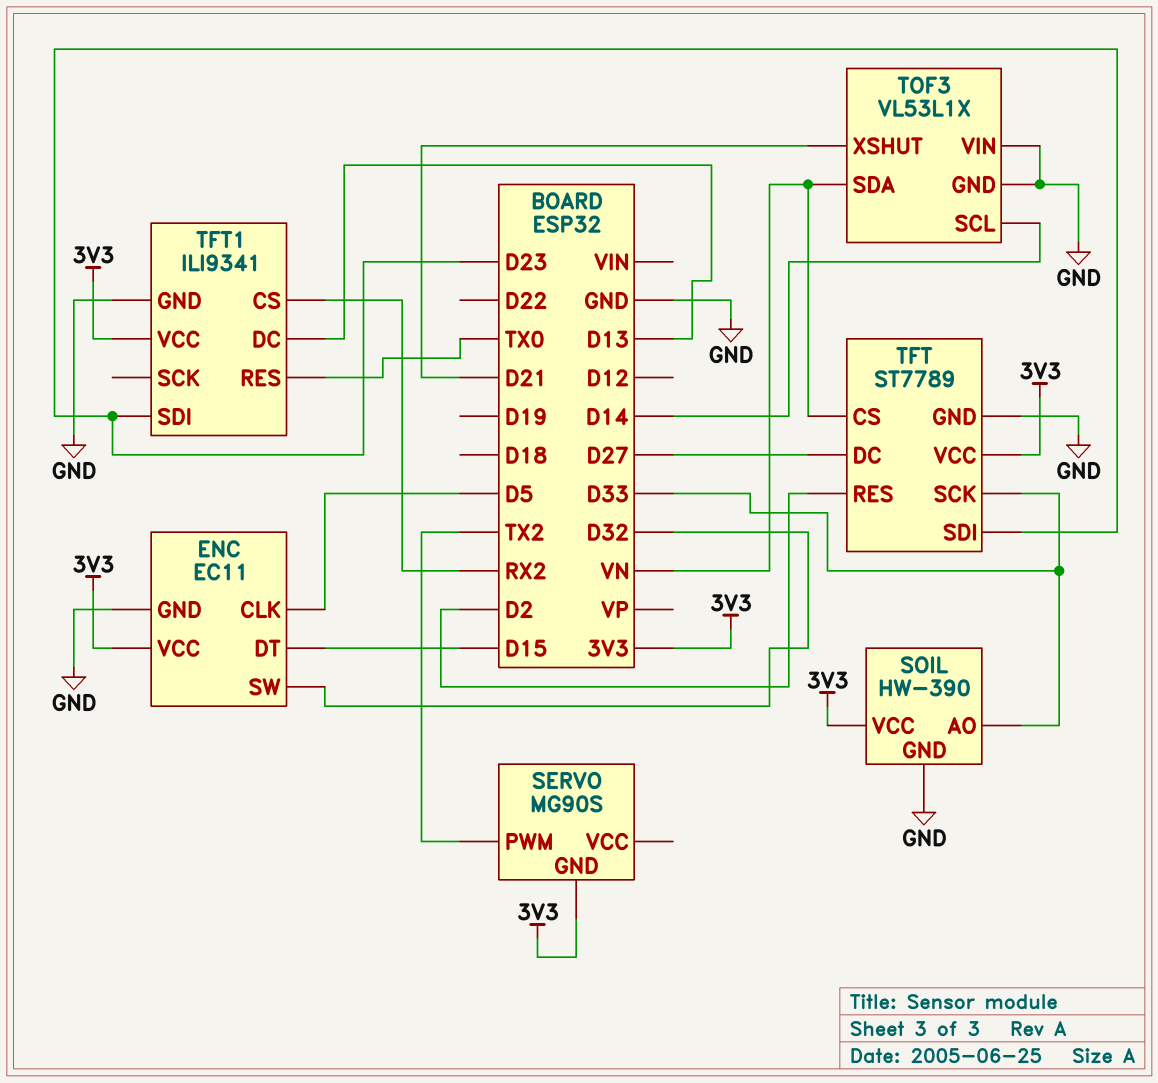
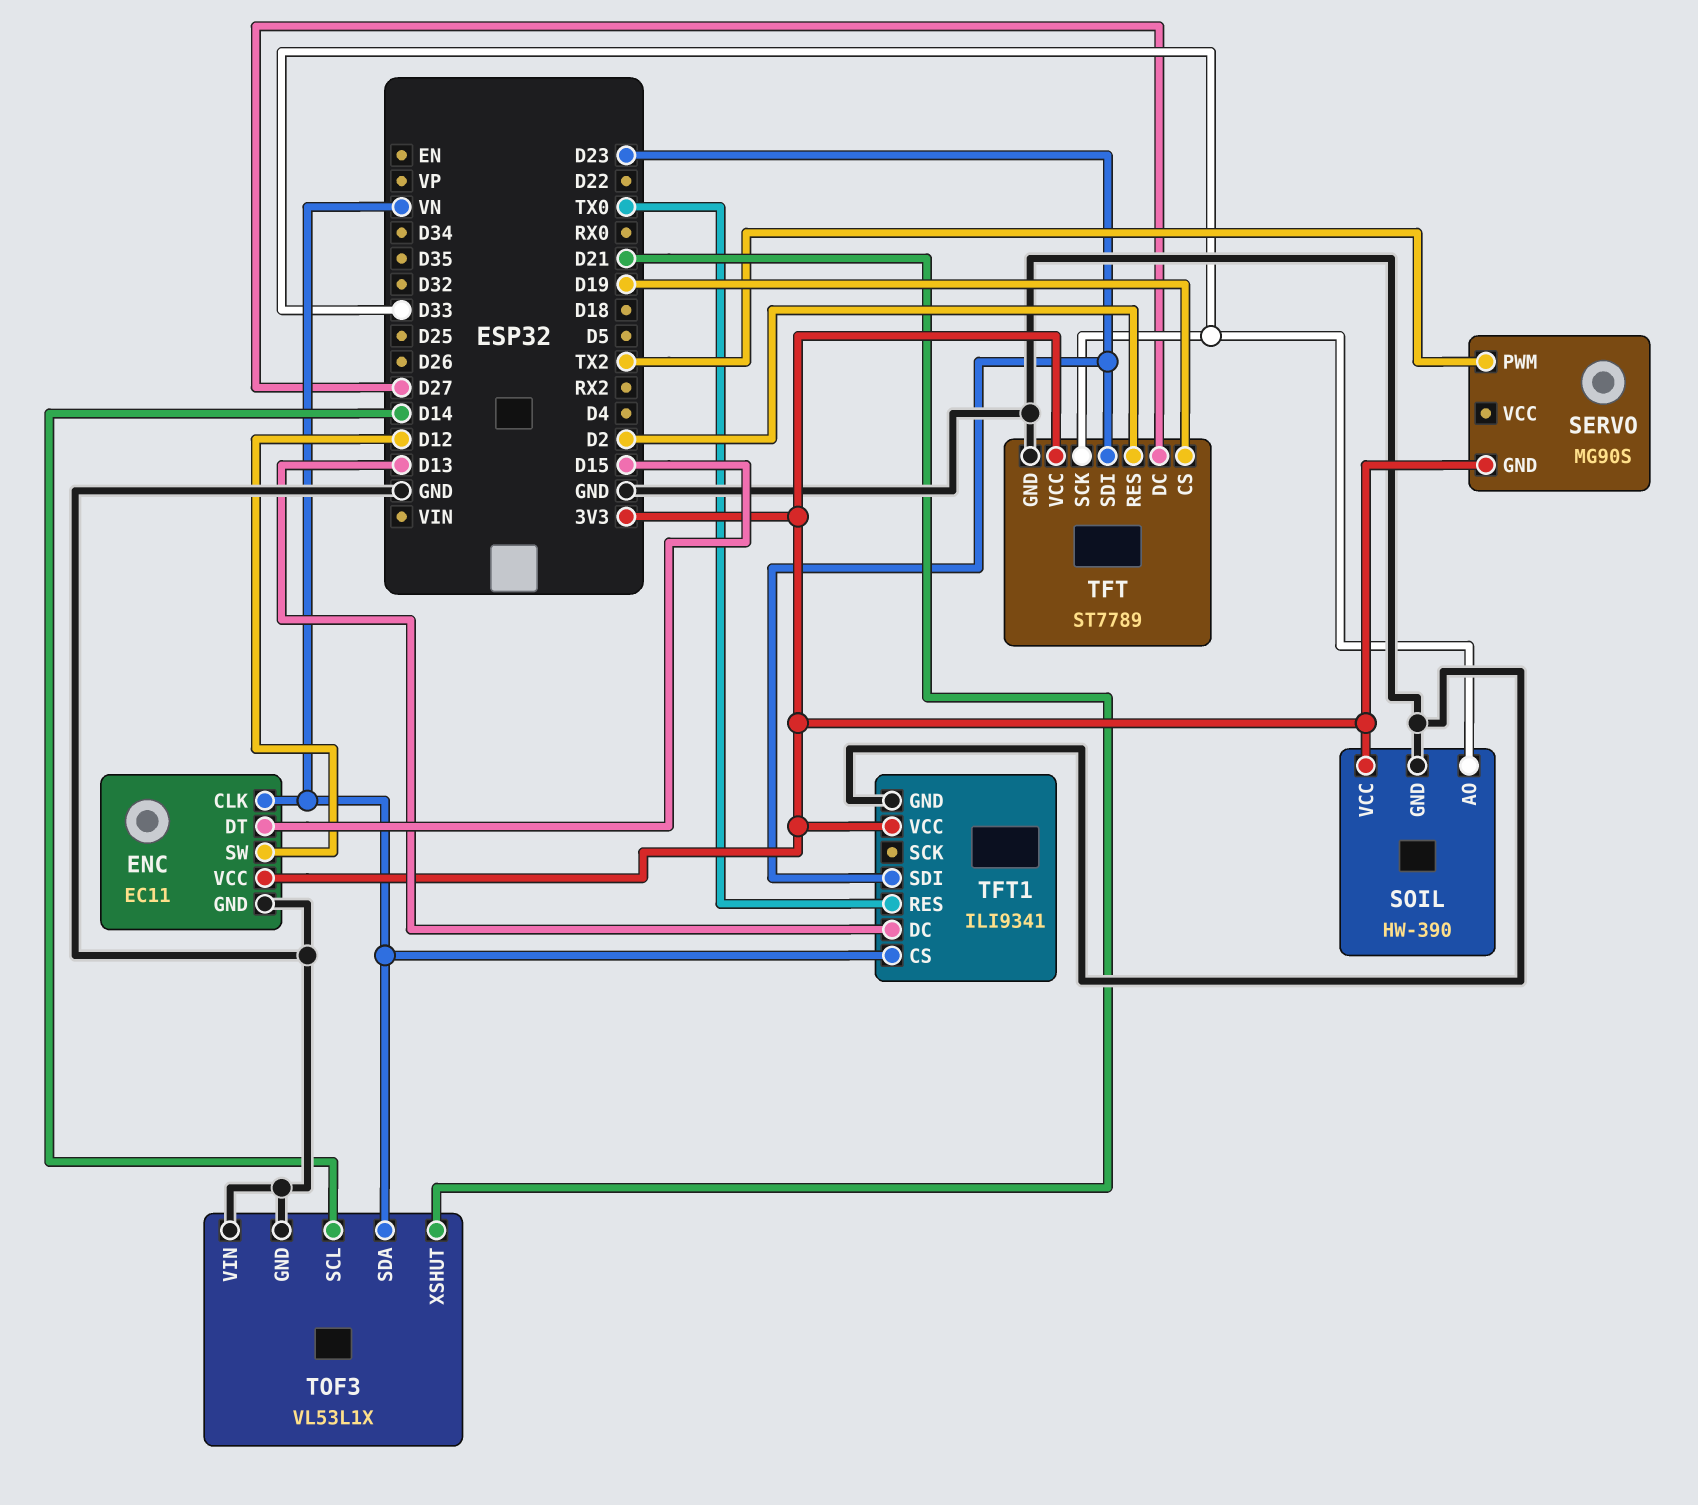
ENC pin CLK: D5 -> VN
ENC pin SW: D32 -> D12
TFT pin CS: VN -> D19
TFT1 pin CS: RX2 -> VN

